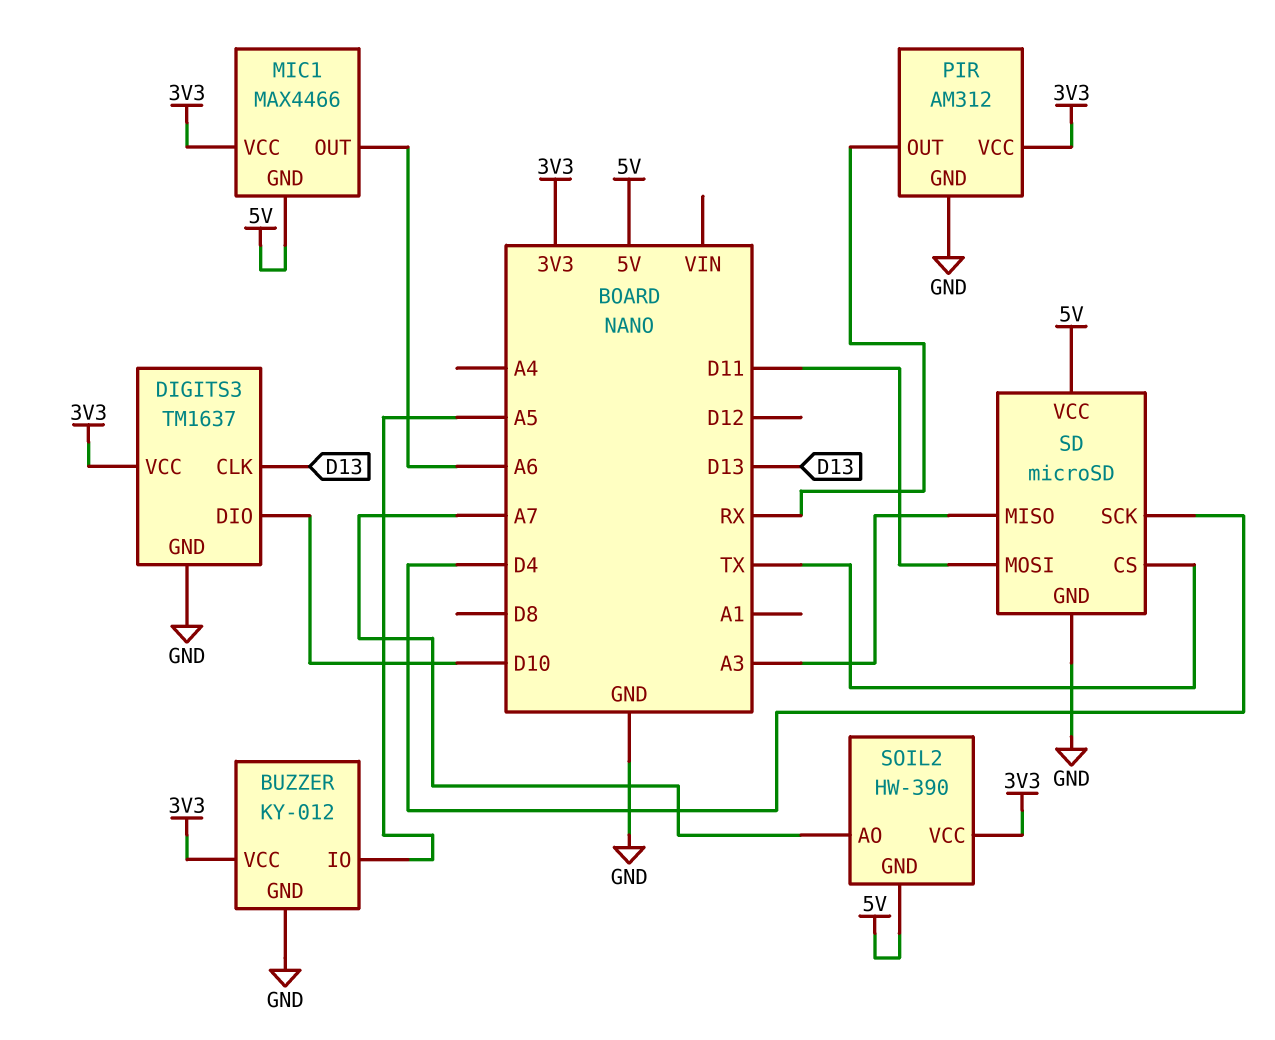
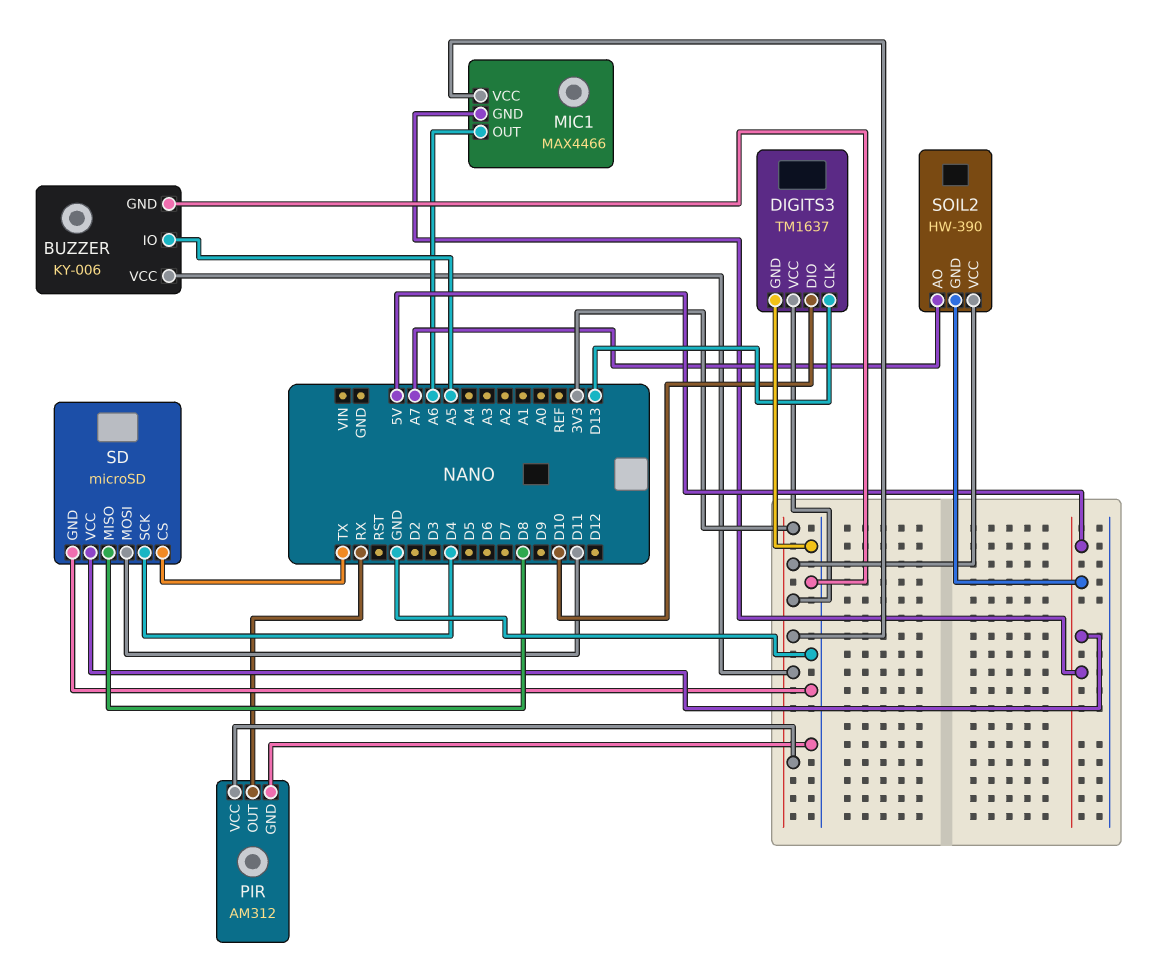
BUZZER: KY-012 -> KY-006
SD pin MISO: A3 -> D8

